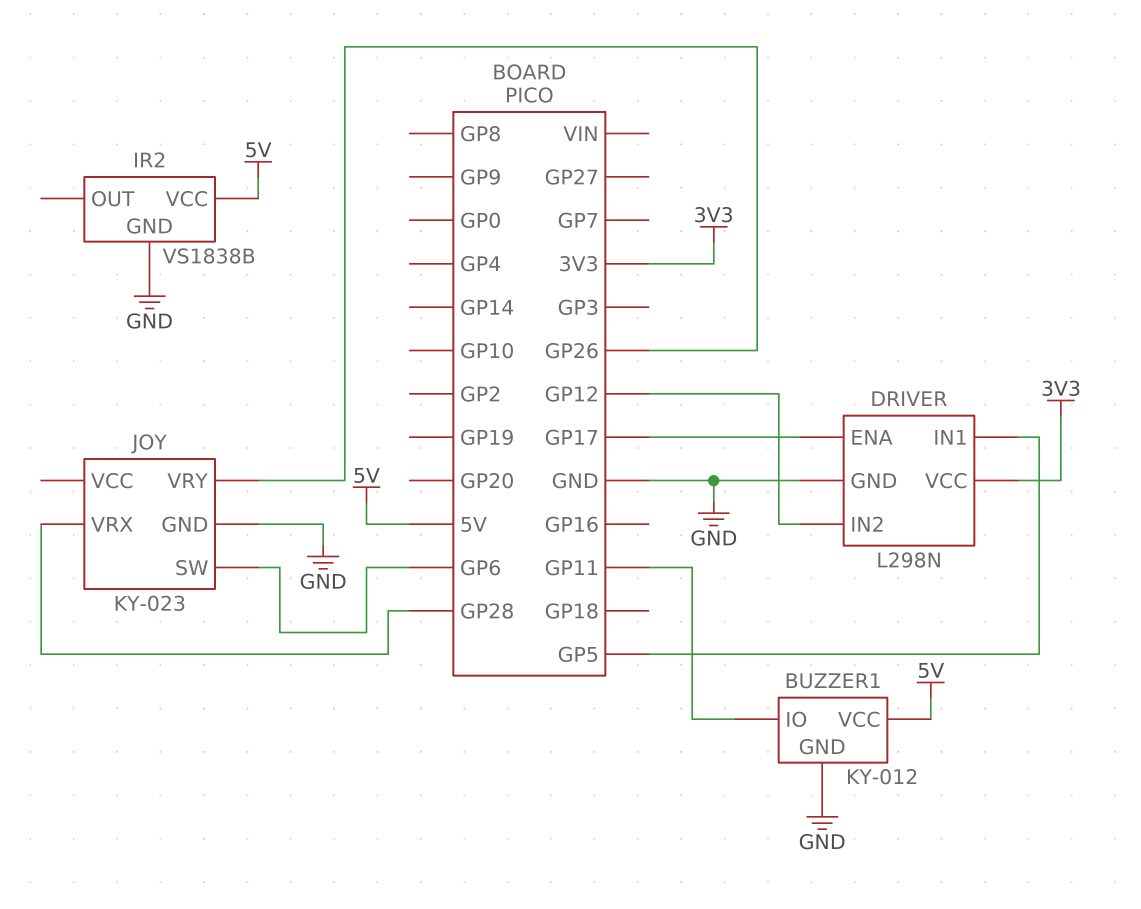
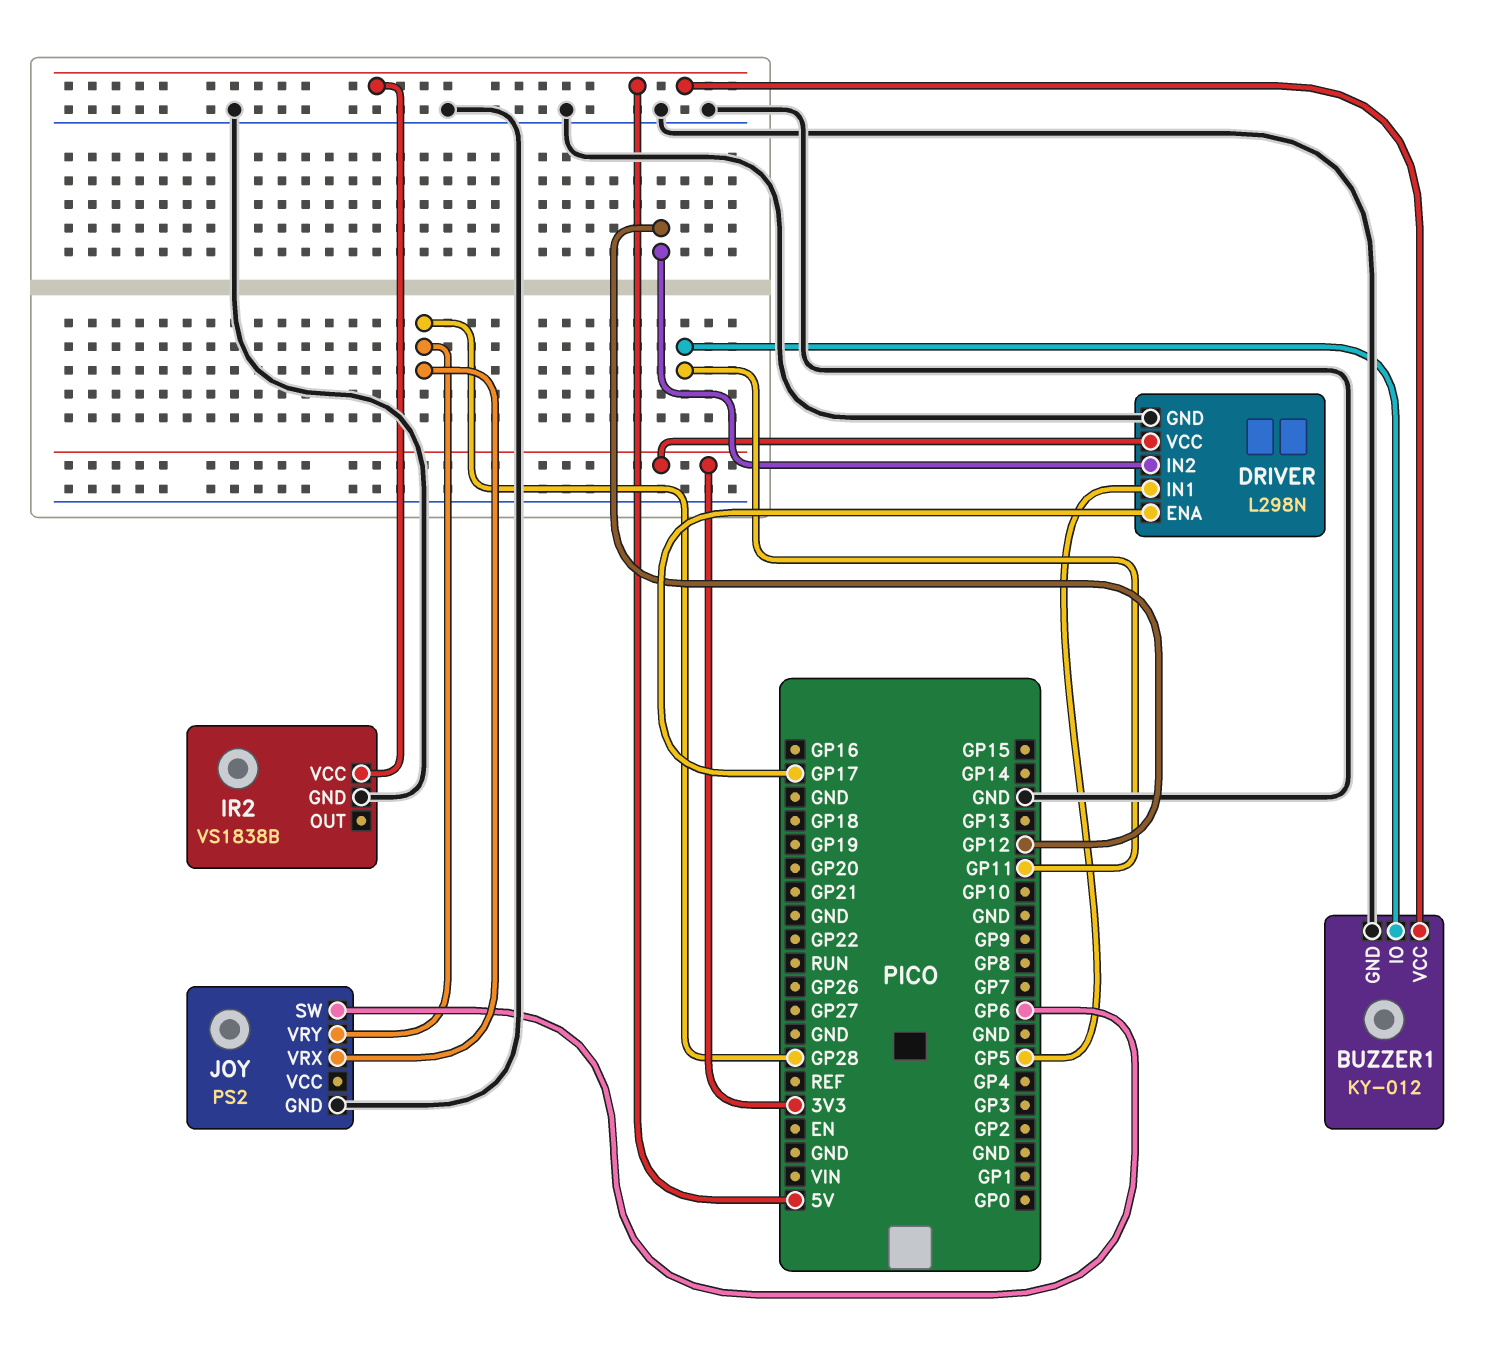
JOY: KY-023 -> PS2
JOY pin VRY: GP26 -> GP28

